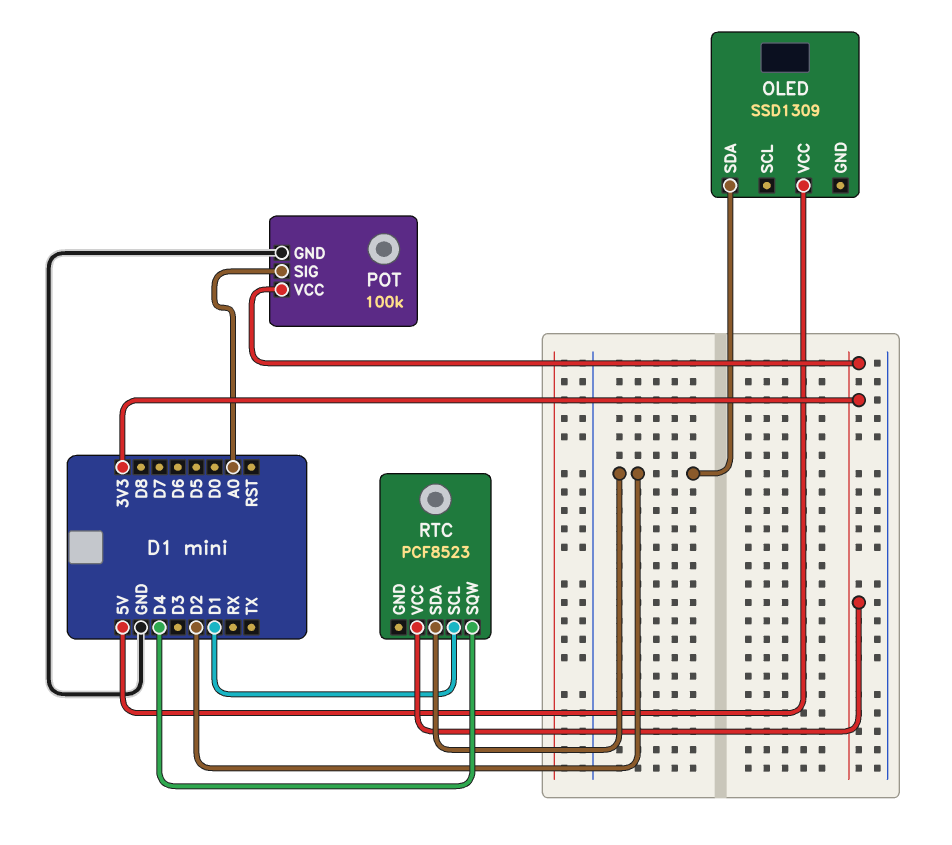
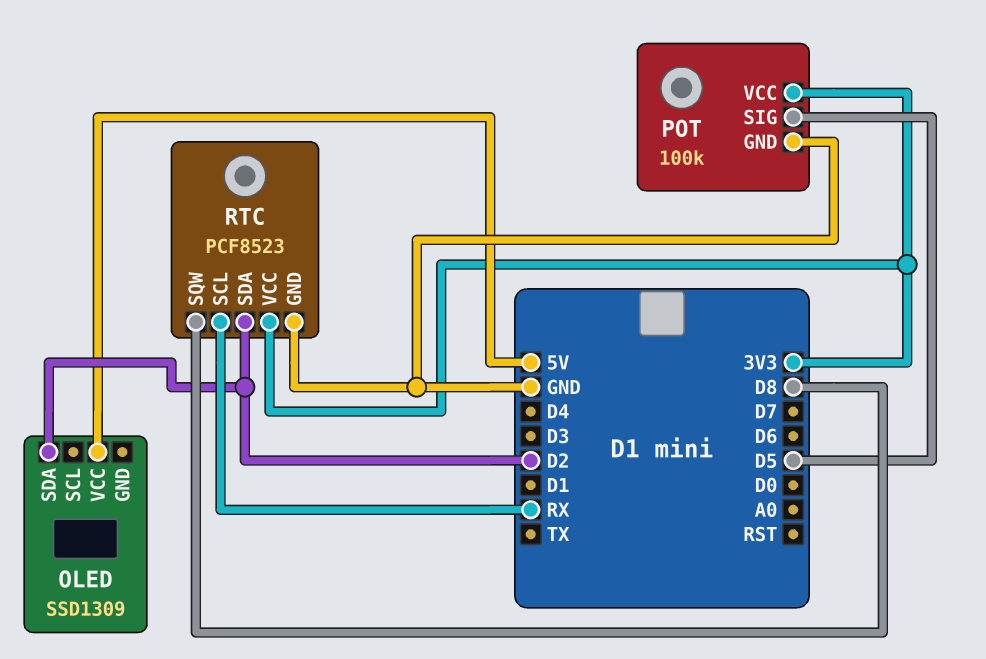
POT pin SIG: A0 -> D5
RTC pin GND: none -> GND
RTC pin SCL: D1 -> RX
RTC pin SQW: D4 -> D8

